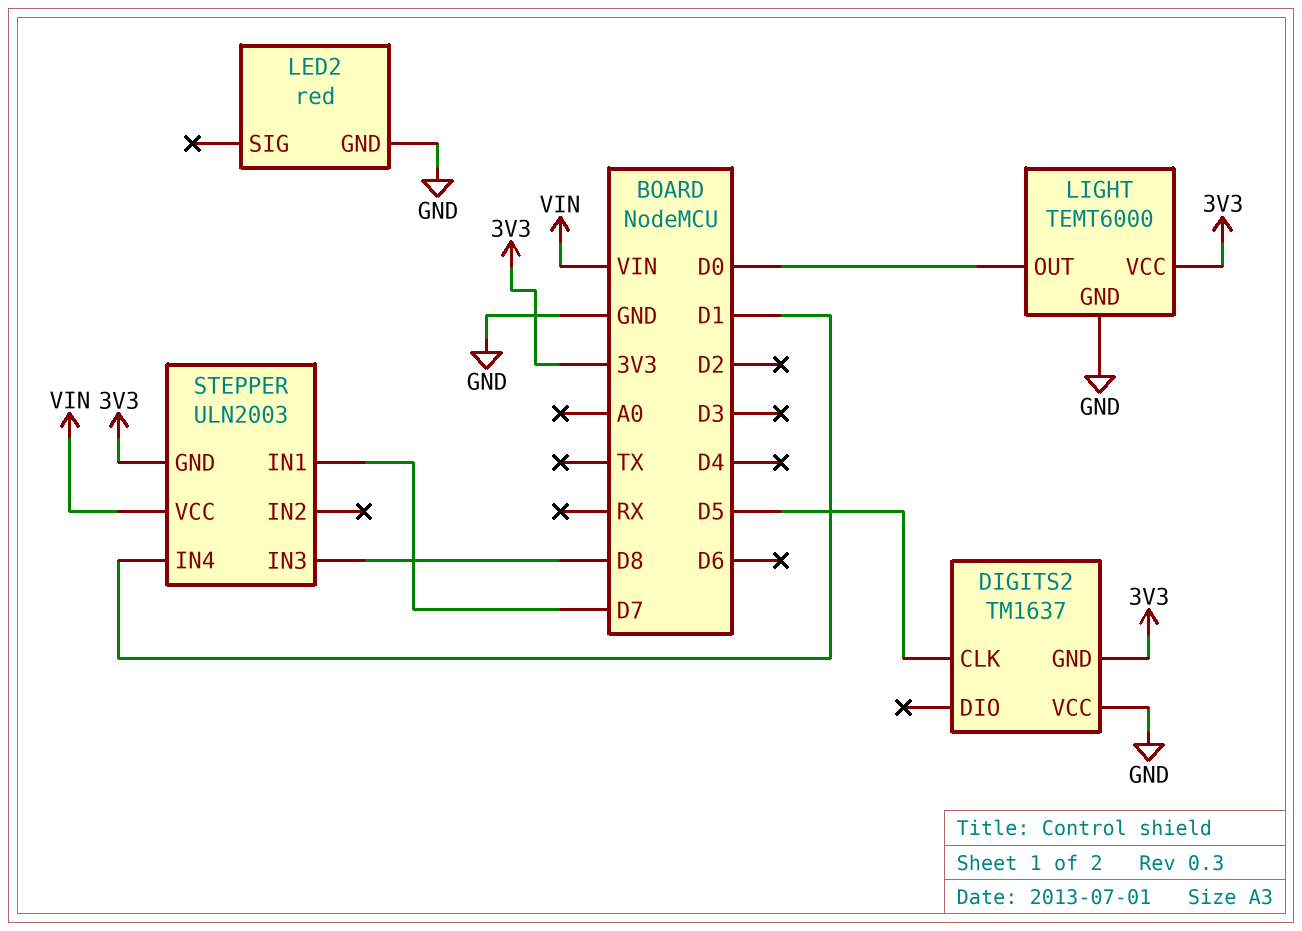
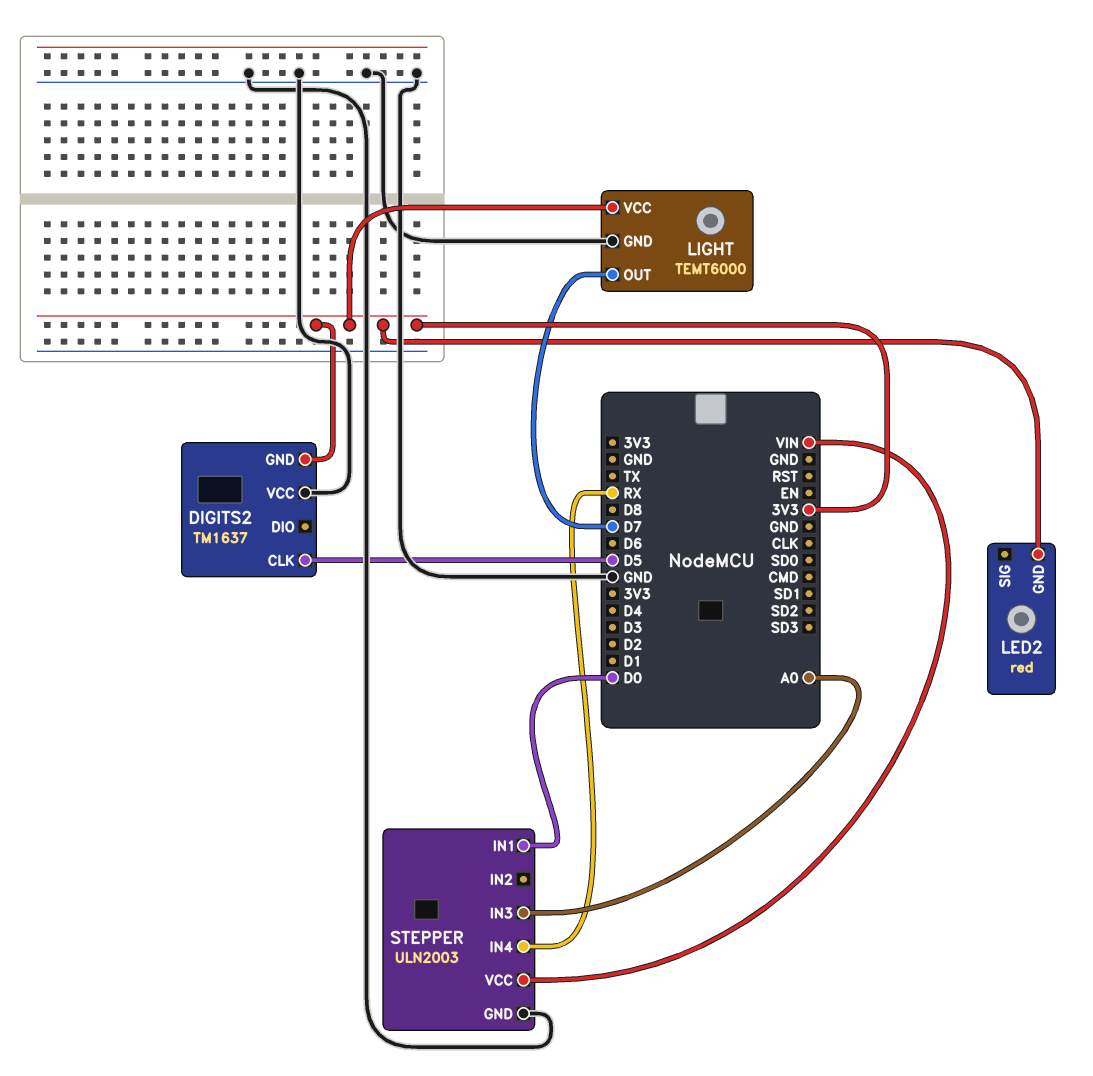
LED2 pin GND: GND -> 3V3
LIGHT pin OUT: D0 -> D7
STEPPER pin GND: 3V3 -> GND
STEPPER pin IN1: D7 -> D0
STEPPER pin IN3: D8 -> A0
STEPPER pin IN4: D1 -> RX

